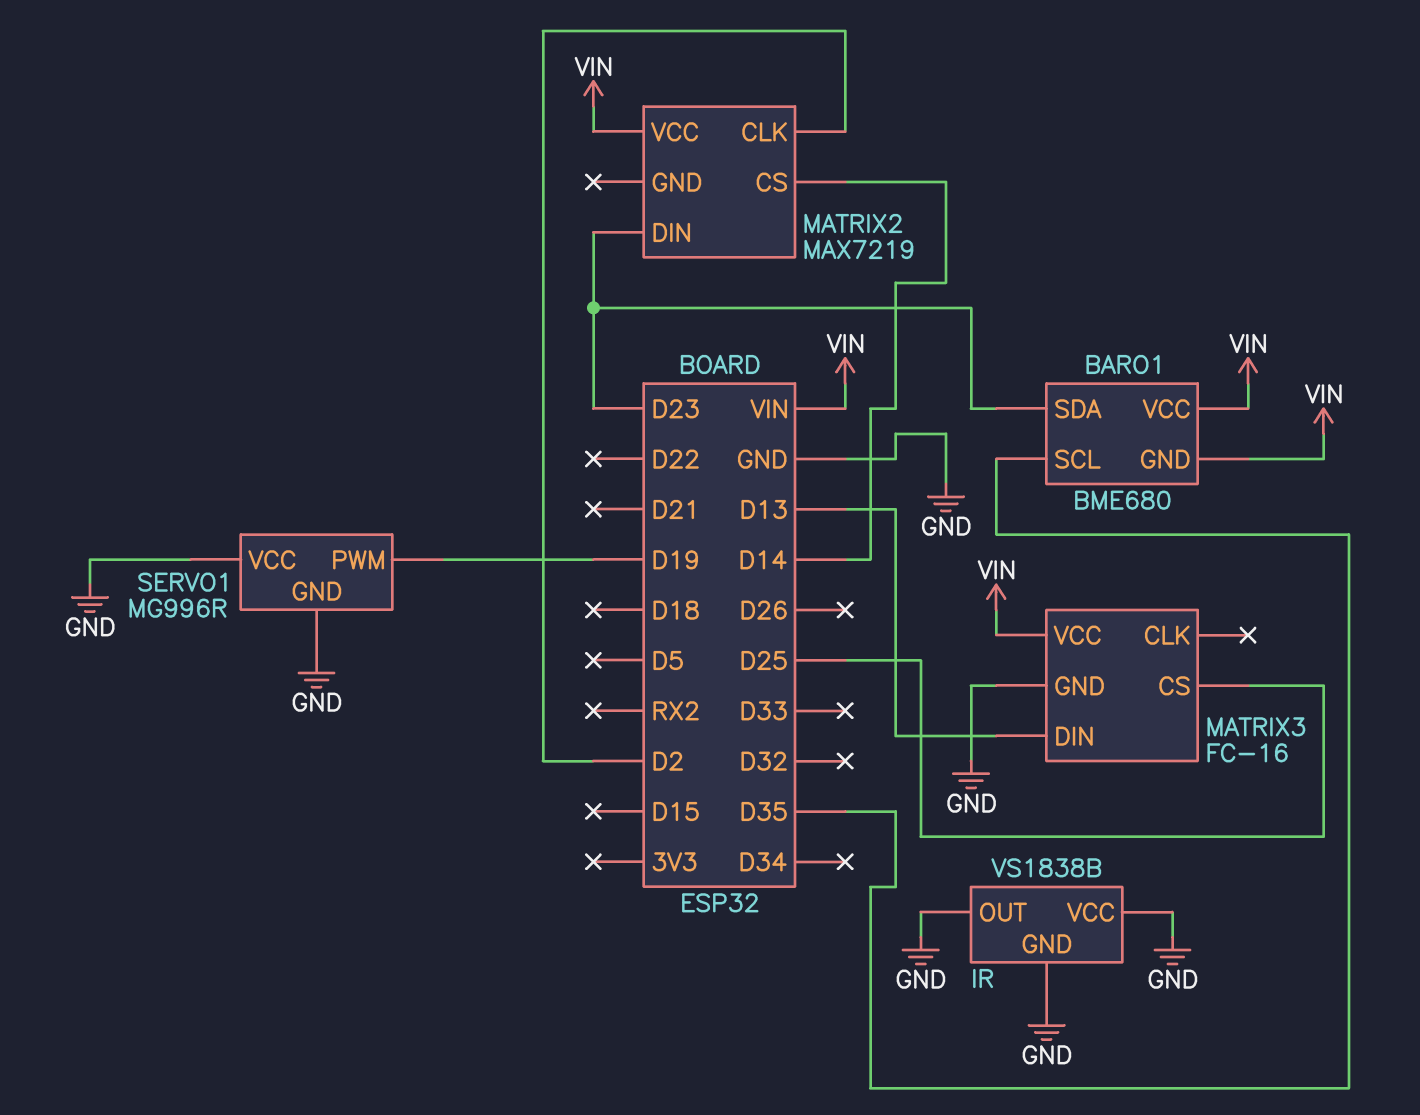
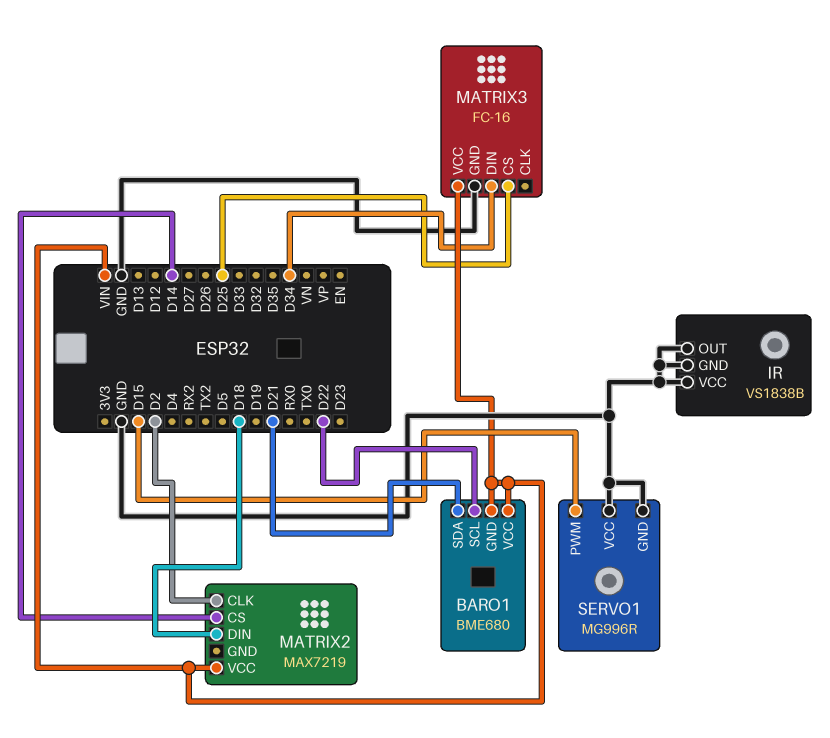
BARO1 pin SCL: D35 -> D22
BARO1 pin SDA: D23 -> D21
MATRIX2 pin DIN: D23 -> D18
MATRIX3 pin DIN: D13 -> D34
SERVO1 pin PWM: D19 -> D15

